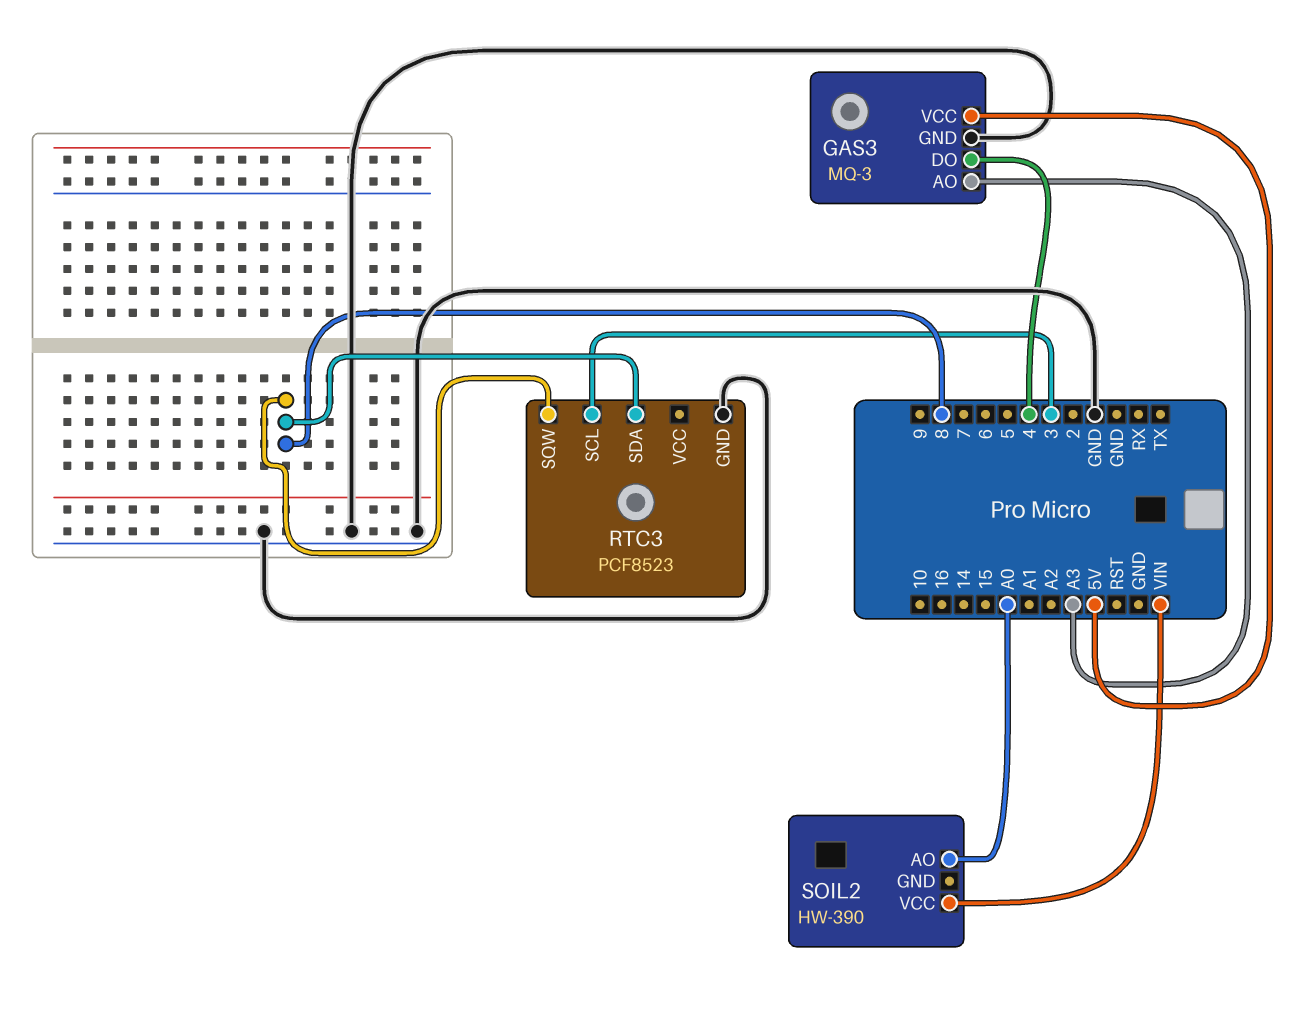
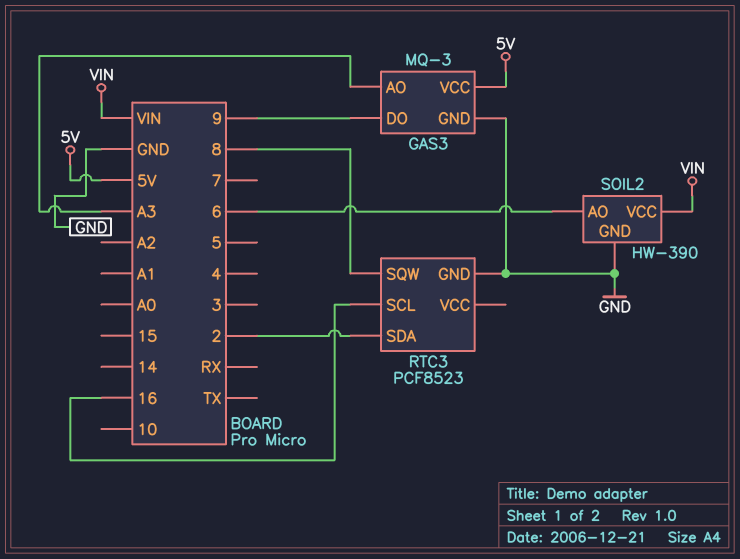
GAS3 pin DO: 4 -> 9
RTC3 pin SCL: 3 -> 16
RTC3 pin SDA: 8 -> 2
SOIL2 pin AO: A0 -> 6
SOIL2 pin GND: none -> GND

